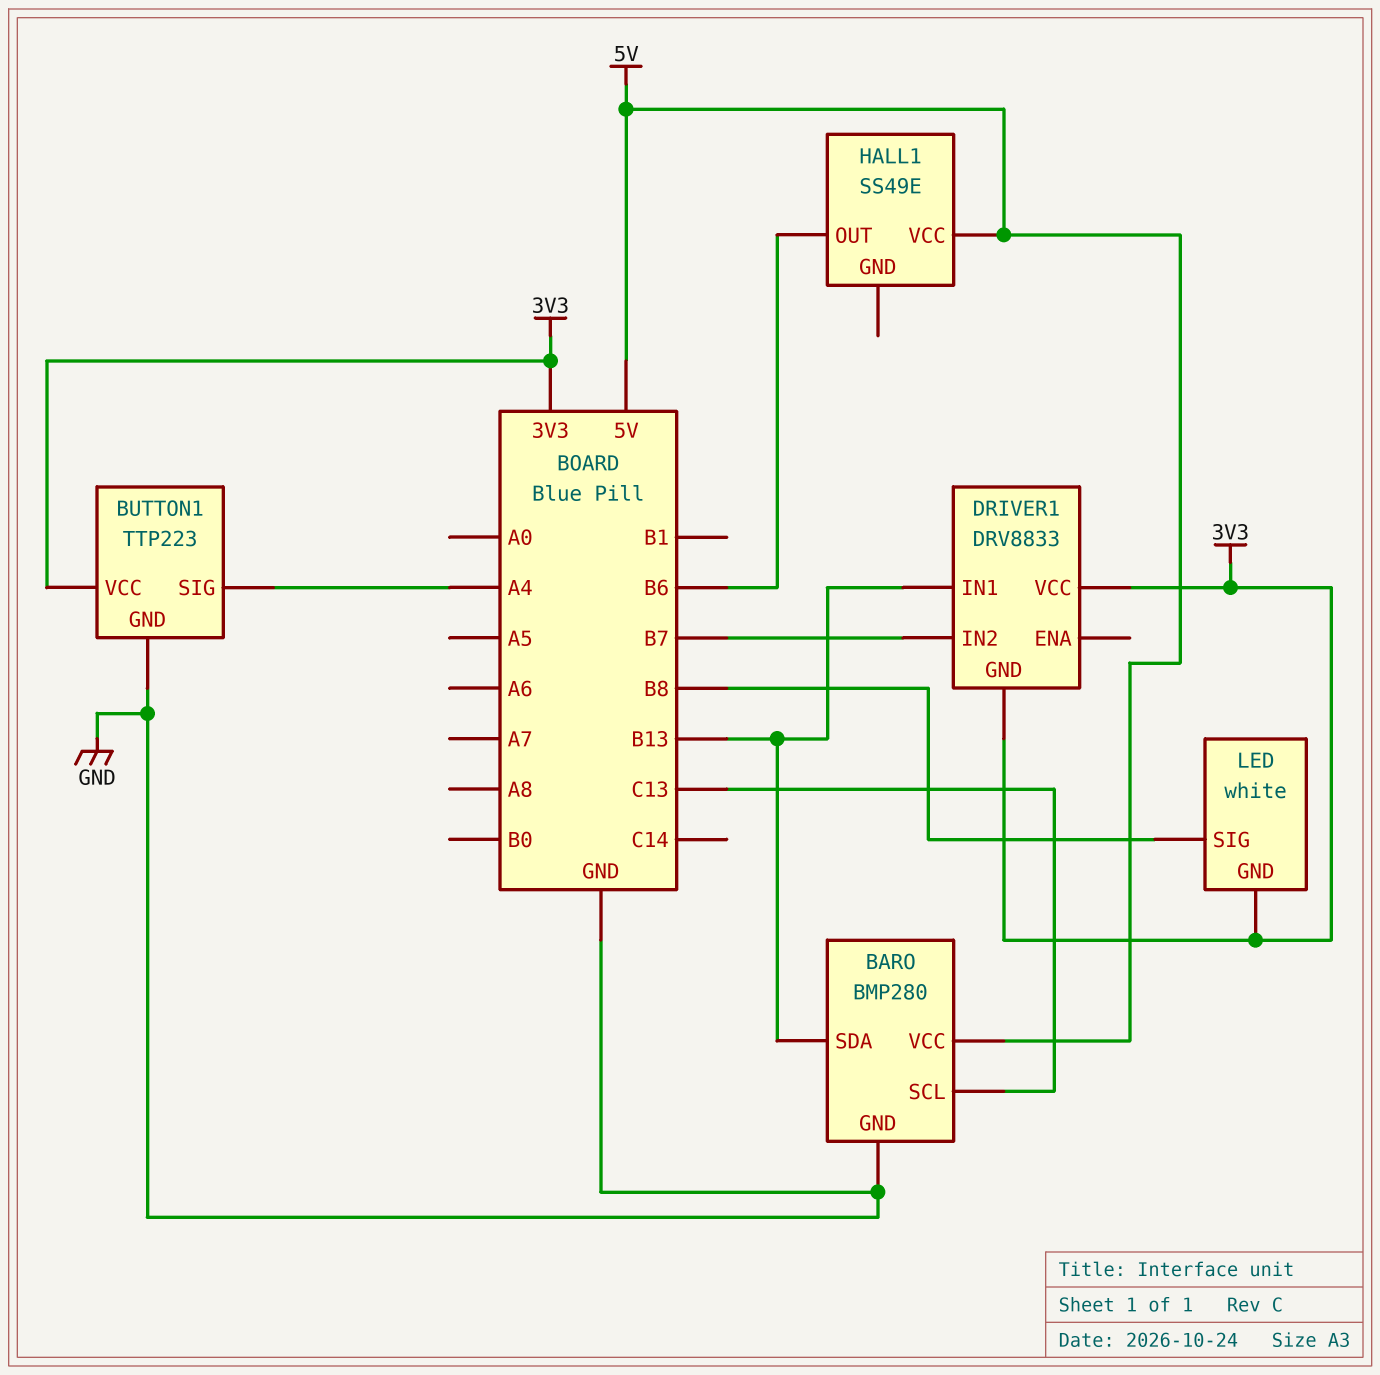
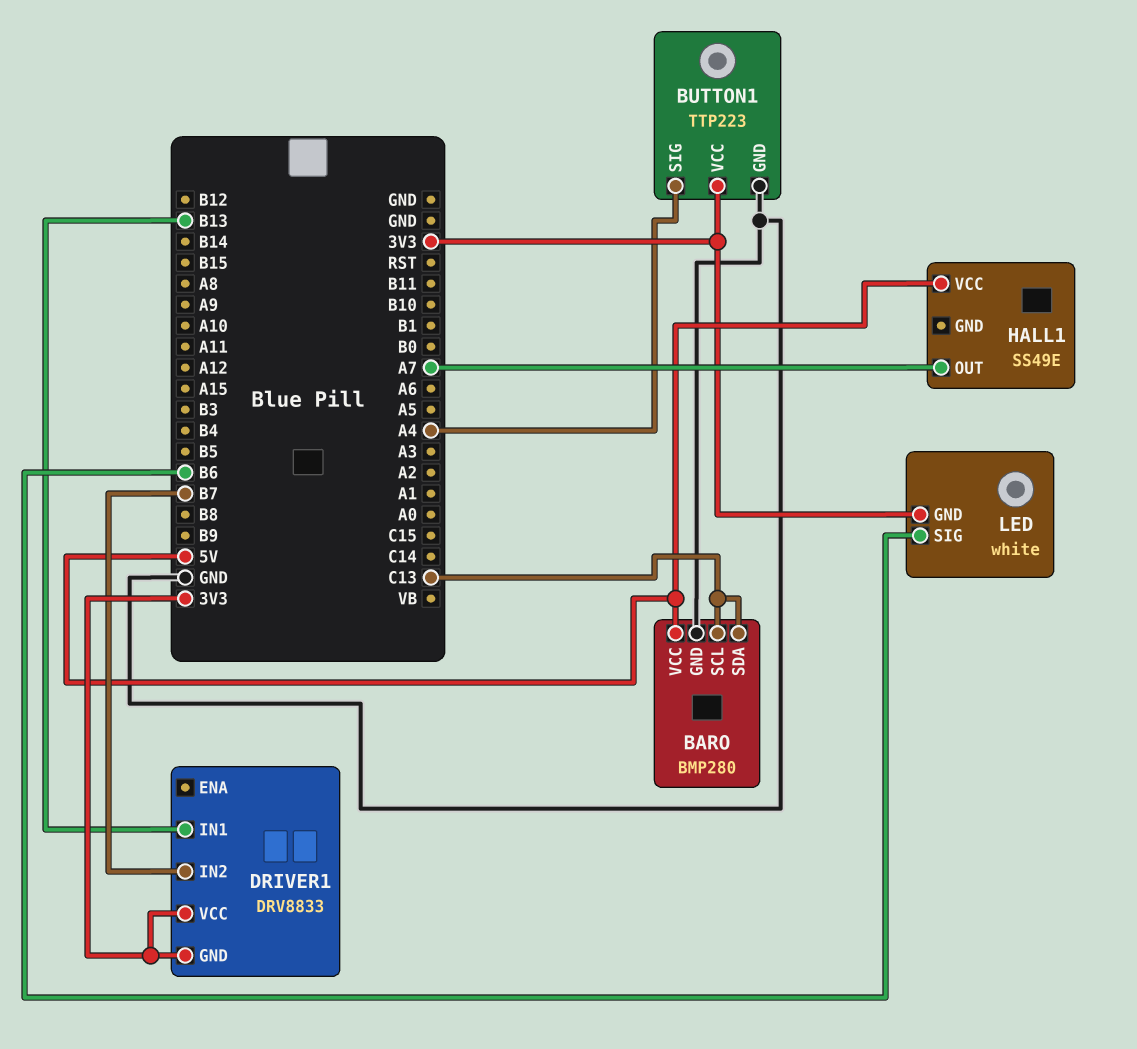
BARO pin SDA: B13 -> C13
HALL1 pin OUT: B6 -> A7
LED pin SIG: B8 -> B6

